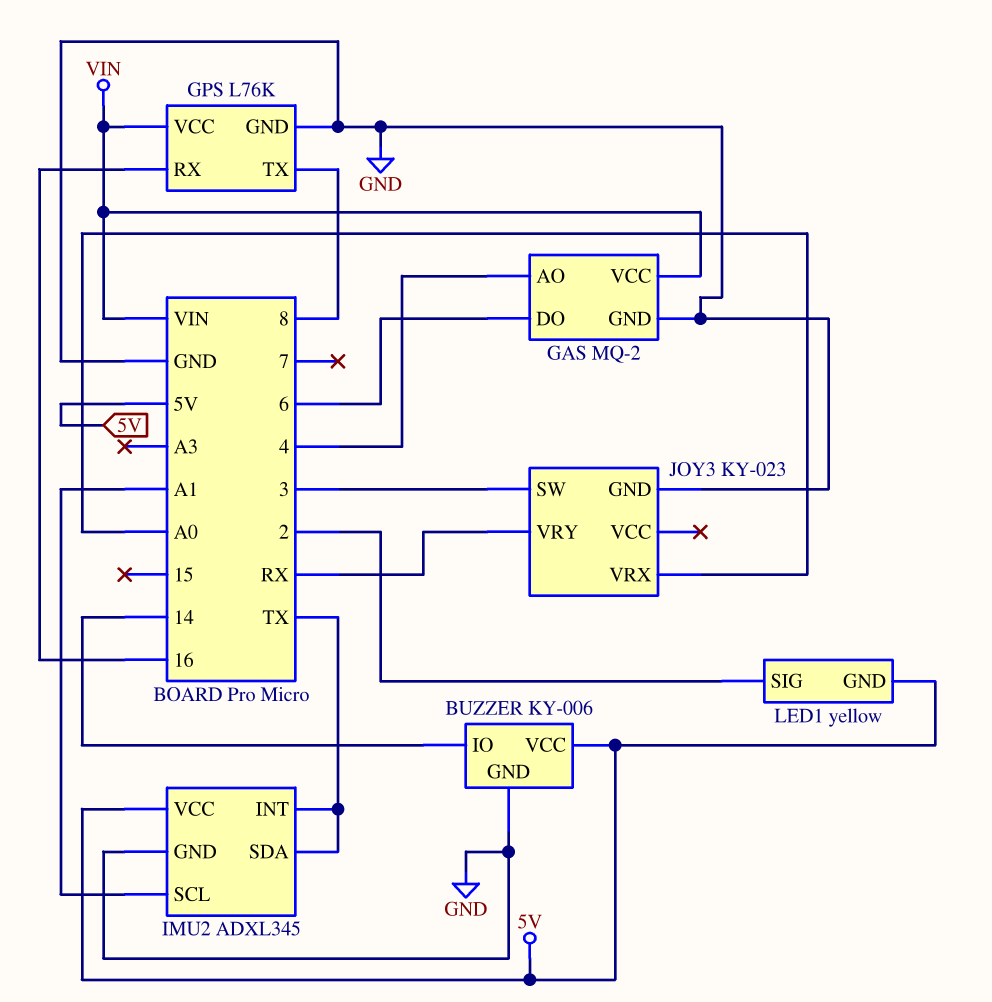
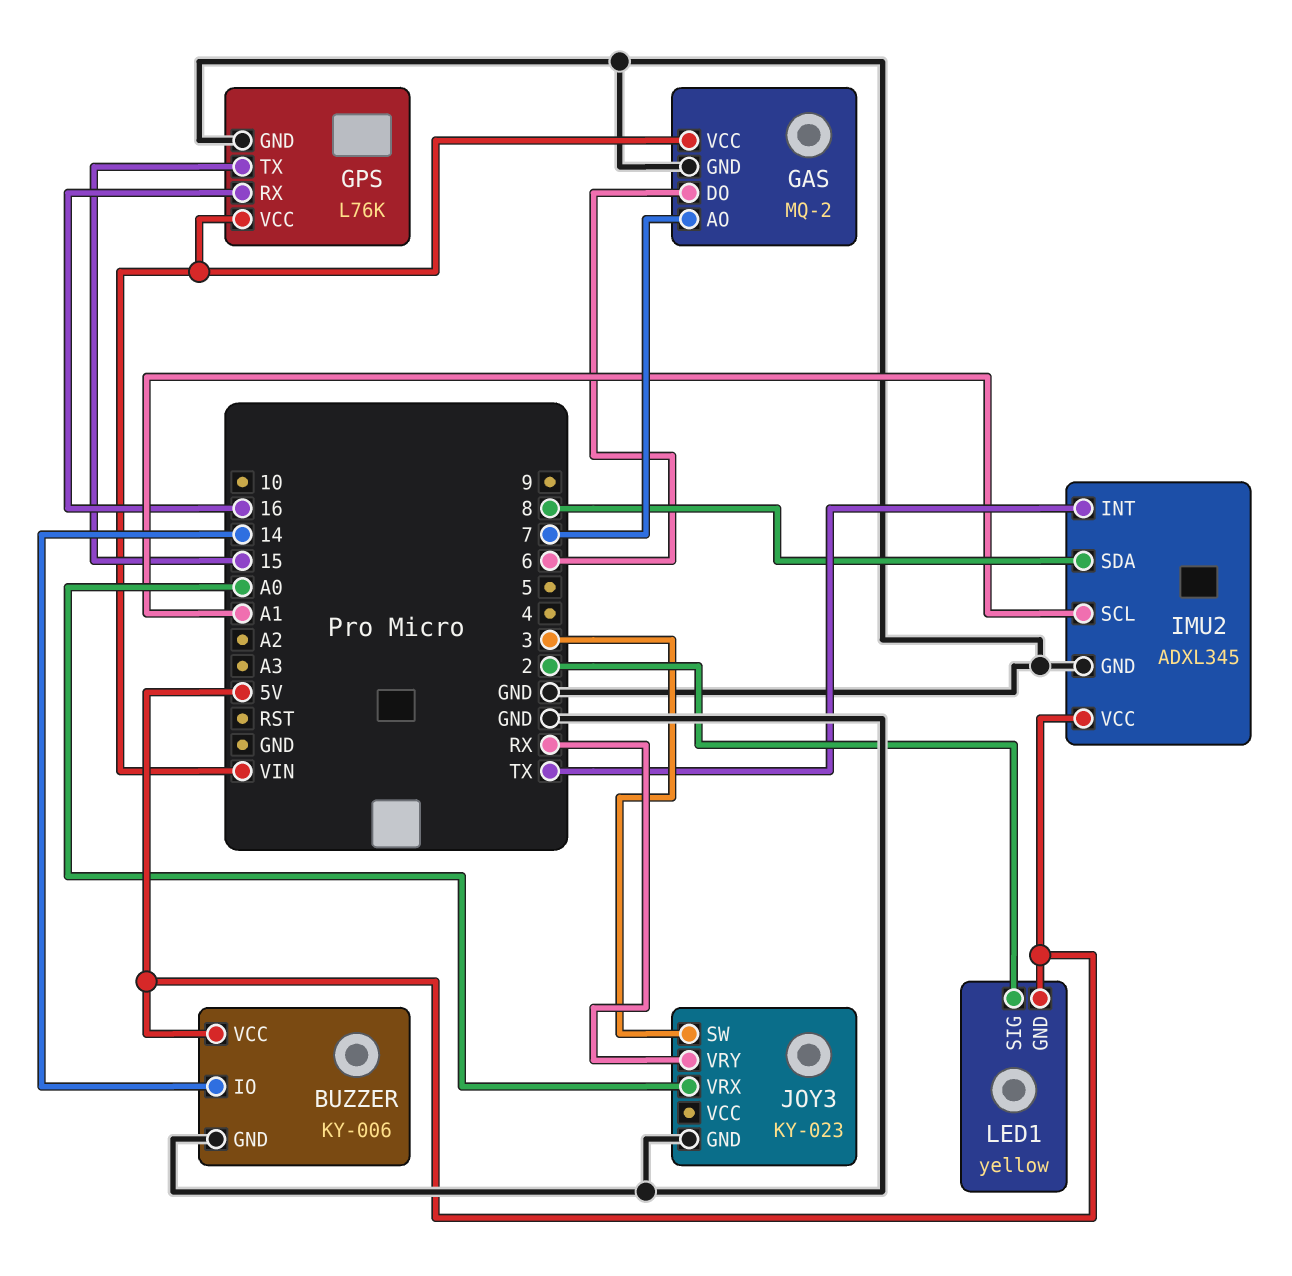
GAS pin AO: 4 -> 7
GPS pin TX: 8 -> 15
IMU2 pin SDA: TX -> 8

